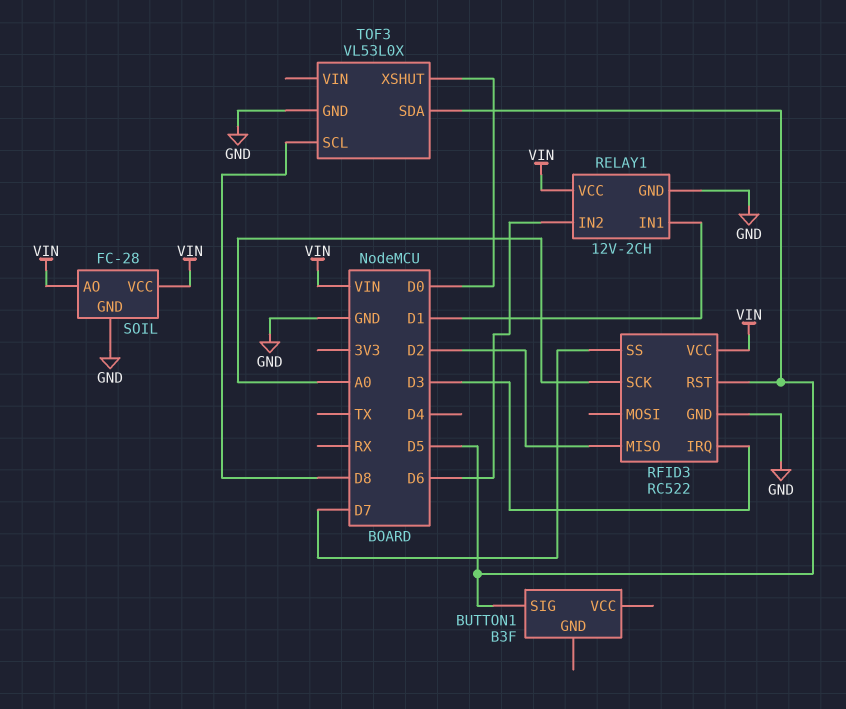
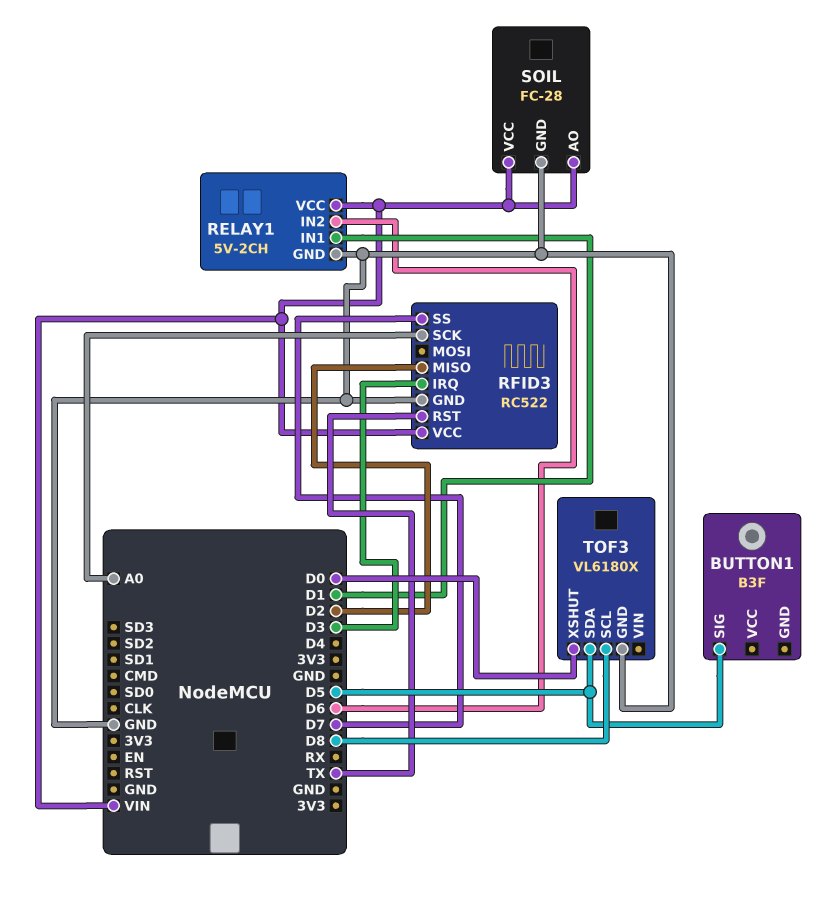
RELAY1: 12V-2CH -> 5V-2CH
RFID3 pin RST: D5 -> TX
TOF3: VL53L0X -> VL6180X

